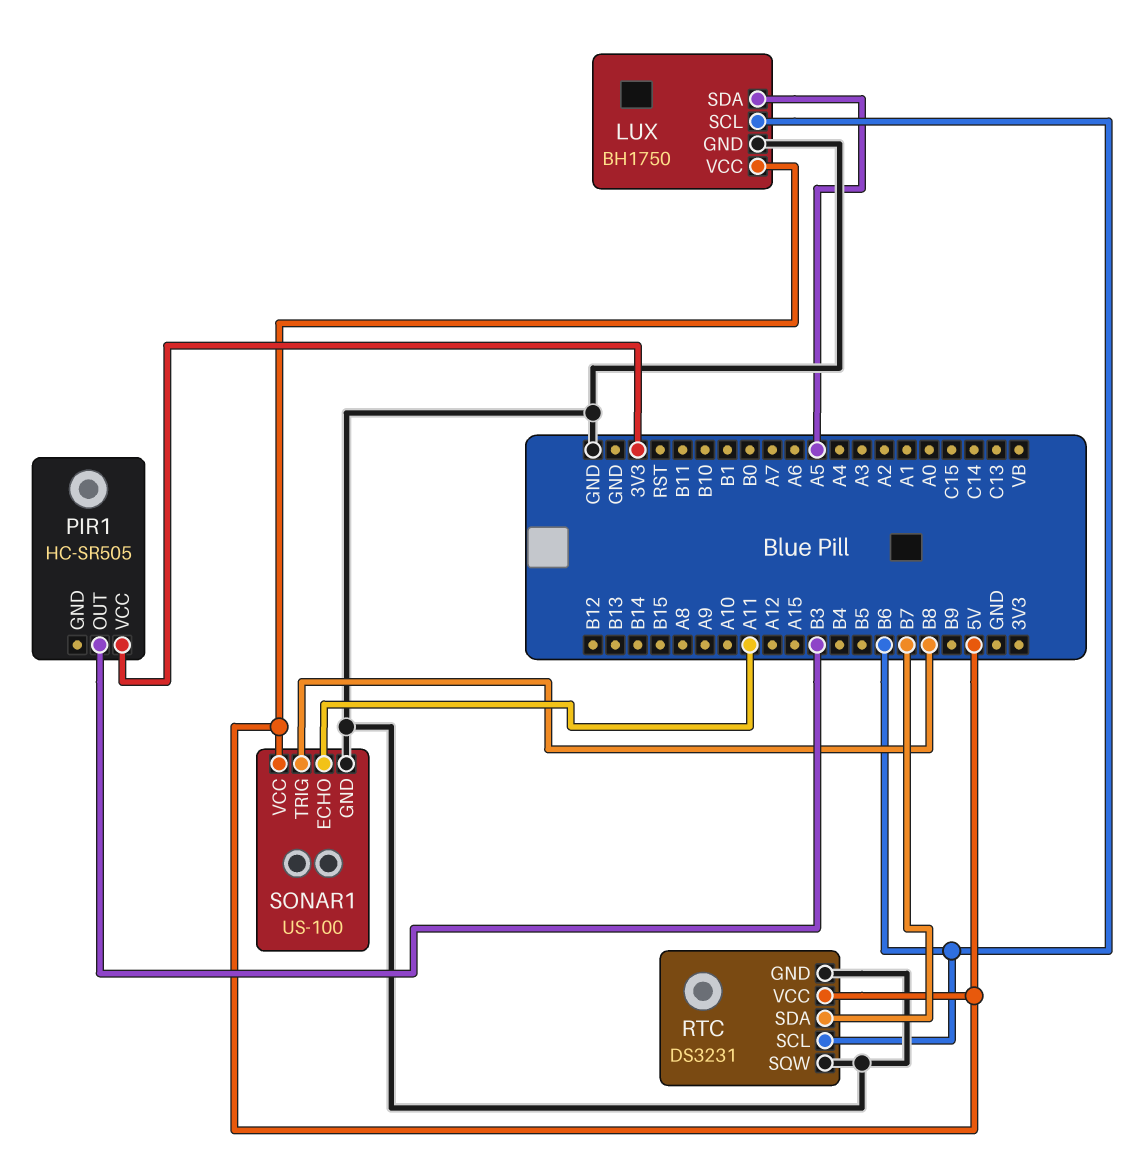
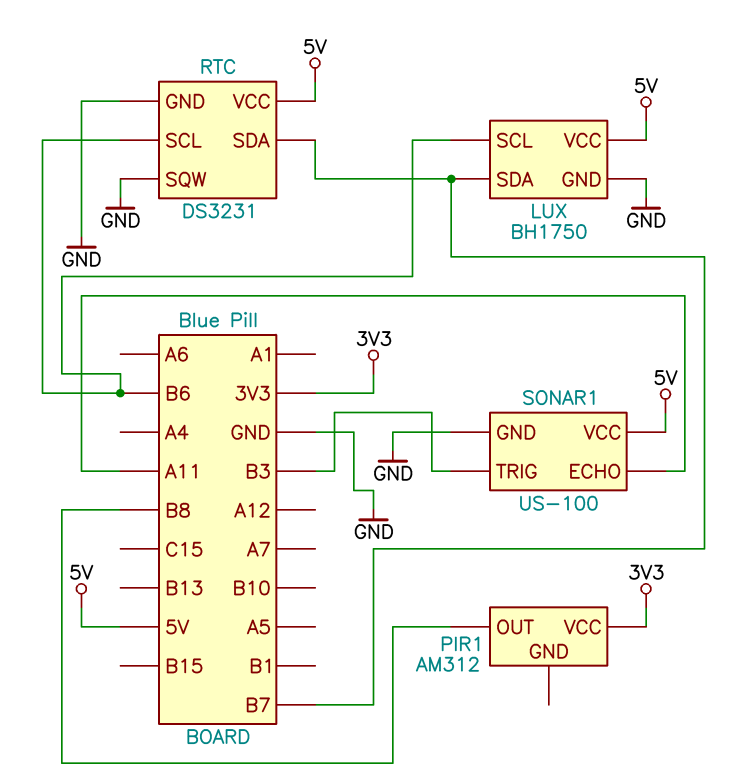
LUX pin SDA: A5 -> B7
PIR1: HC-SR505 -> AM312
PIR1 pin OUT: B3 -> B8
SONAR1 pin TRIG: B8 -> B3

